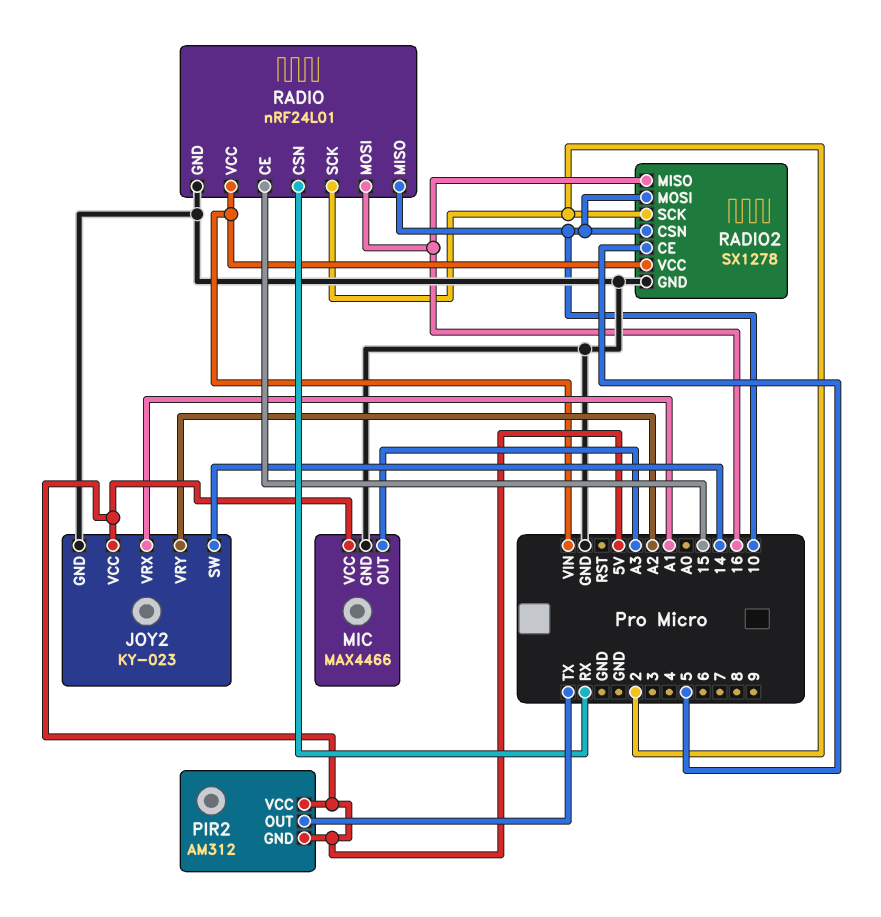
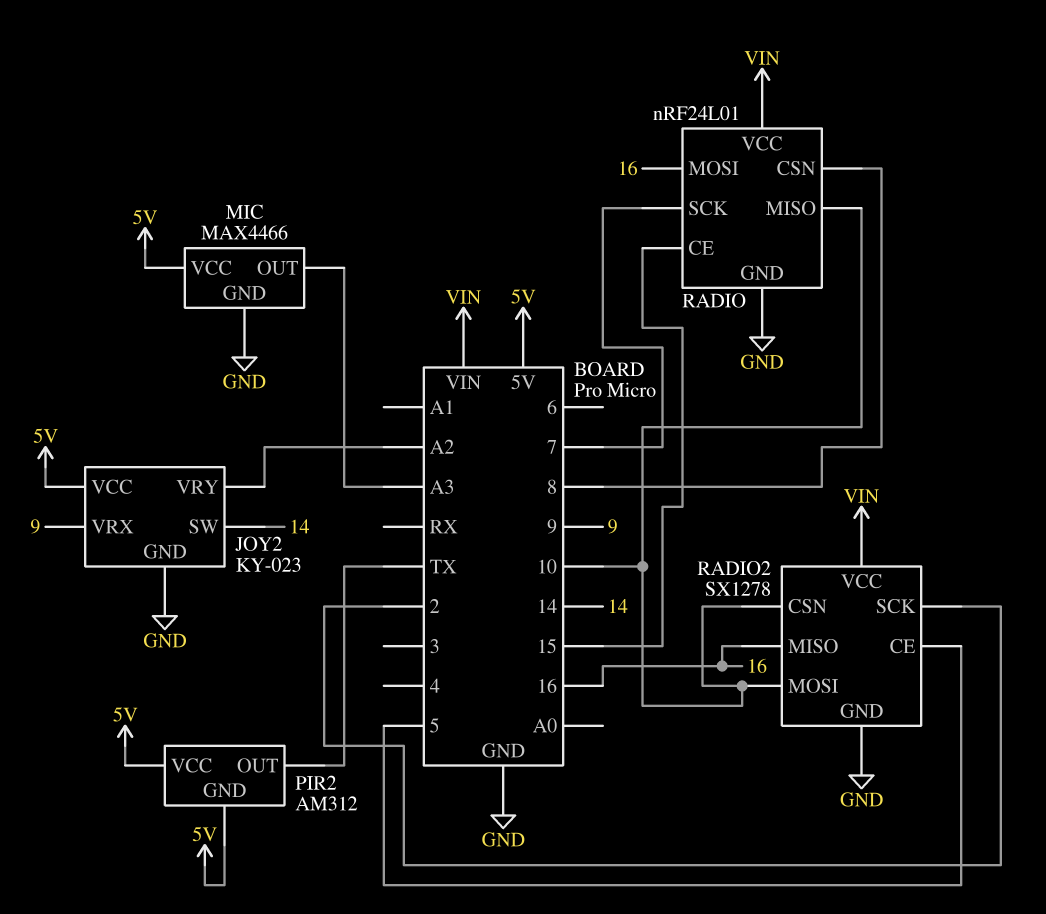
JOY2 pin VRX: A1 -> 9
RADIO pin CSN: RX -> 8
RADIO pin SCK: 2 -> 7

